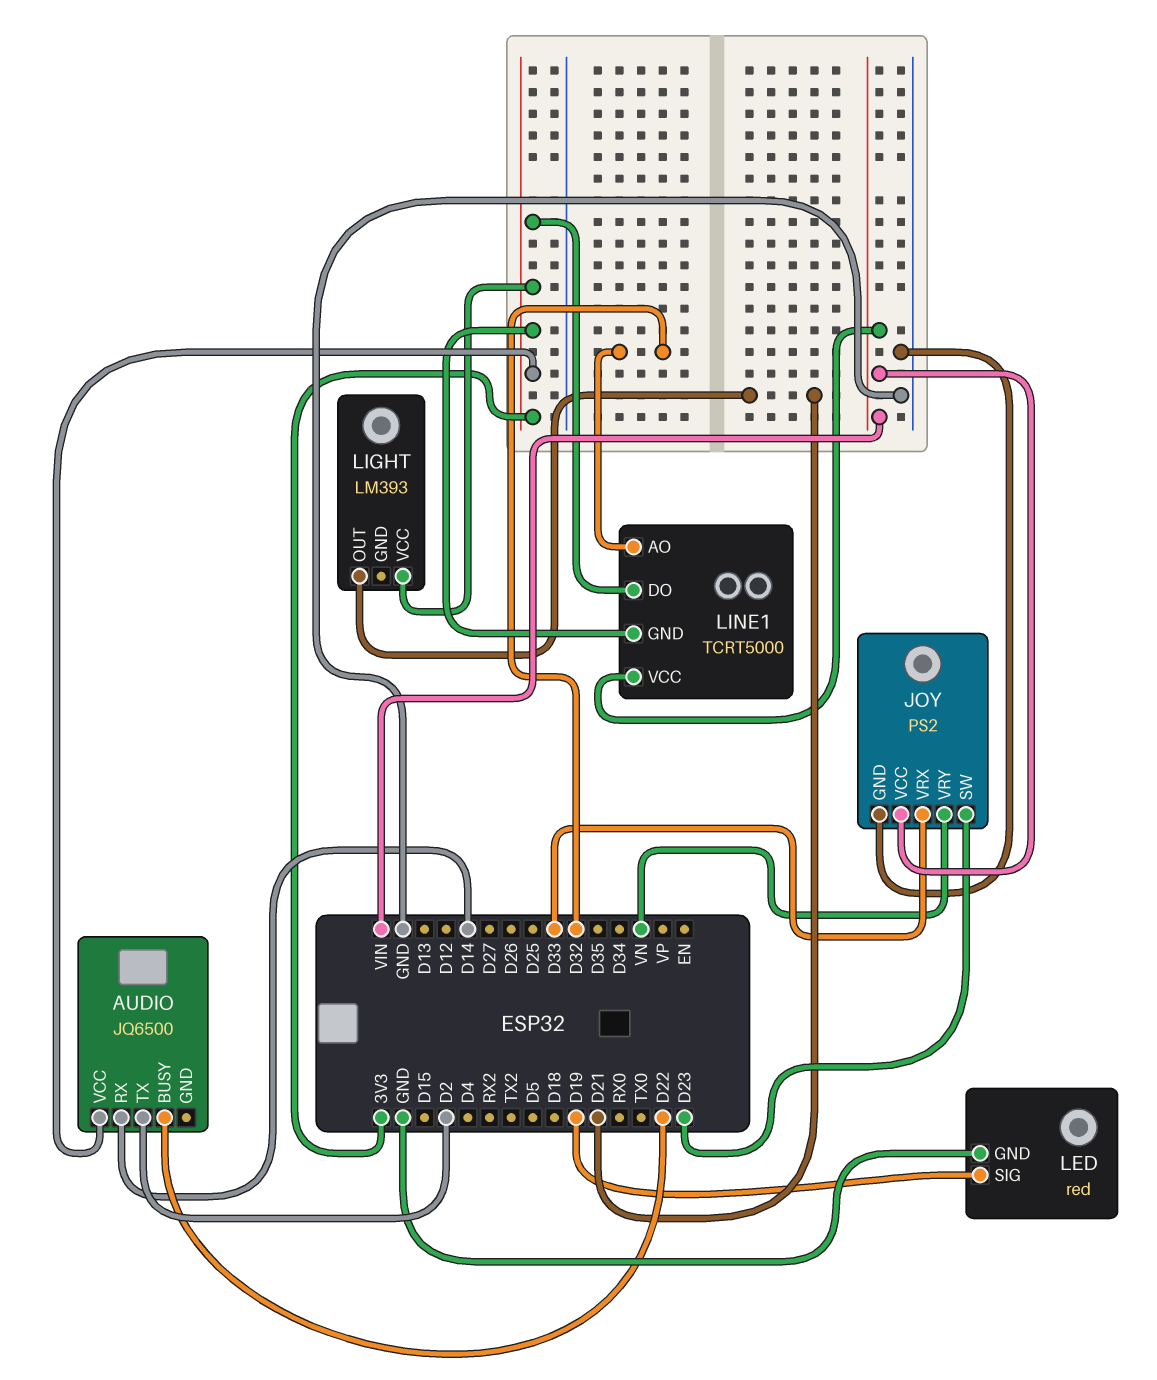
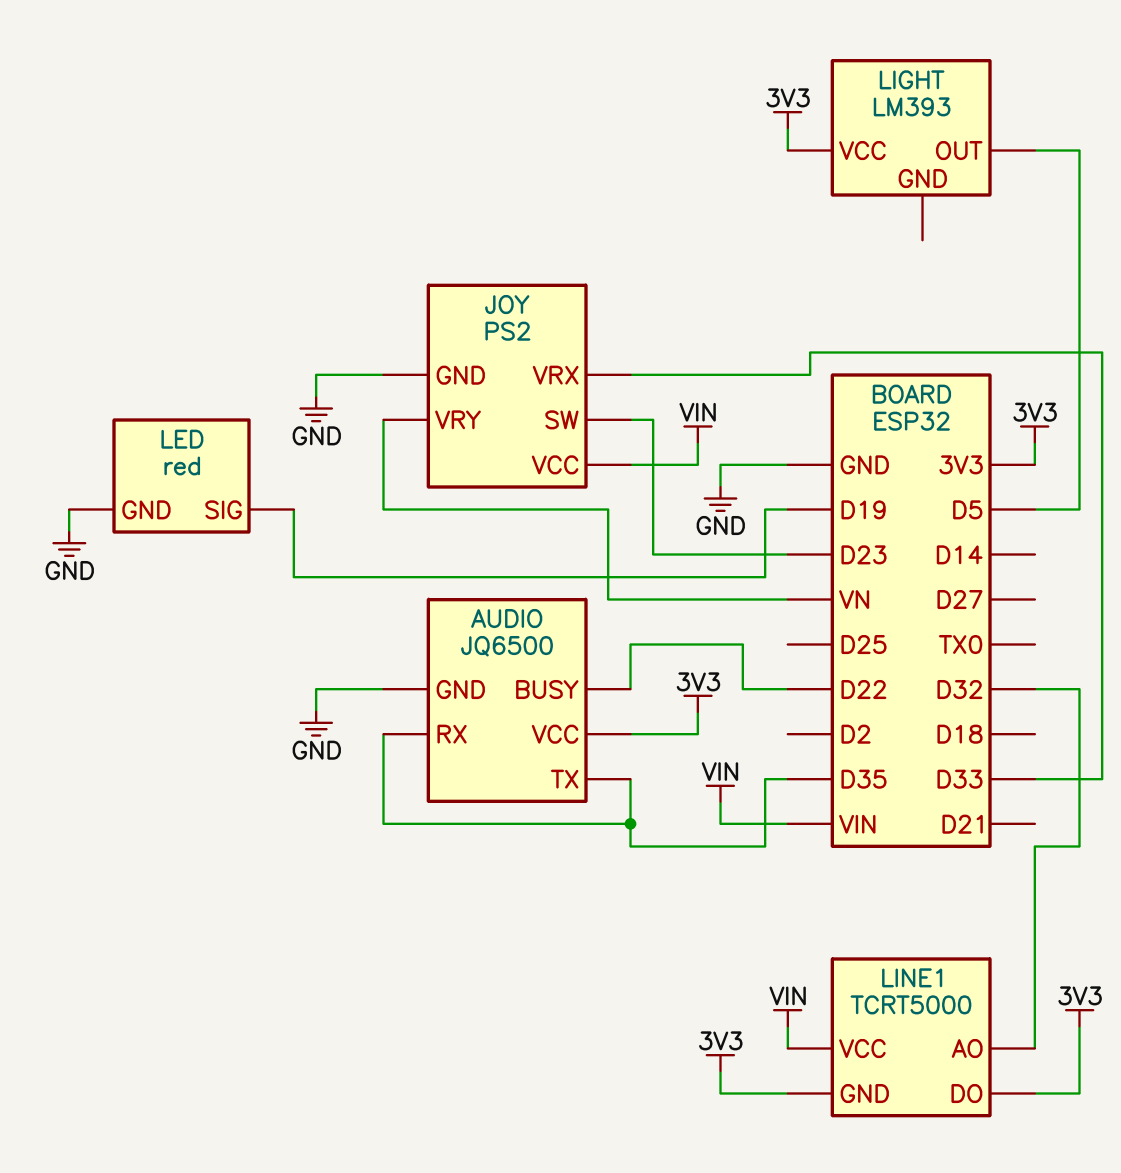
AUDIO pin GND: none -> GND
AUDIO pin RX: D14 -> D35
AUDIO pin TX: D2 -> D35
LIGHT pin OUT: D21 -> D5

